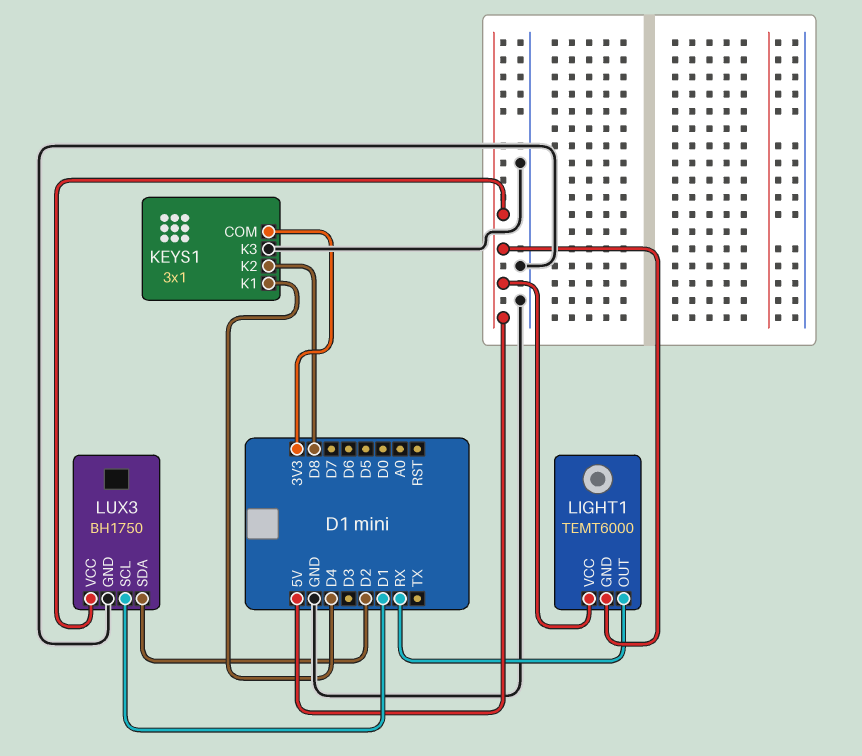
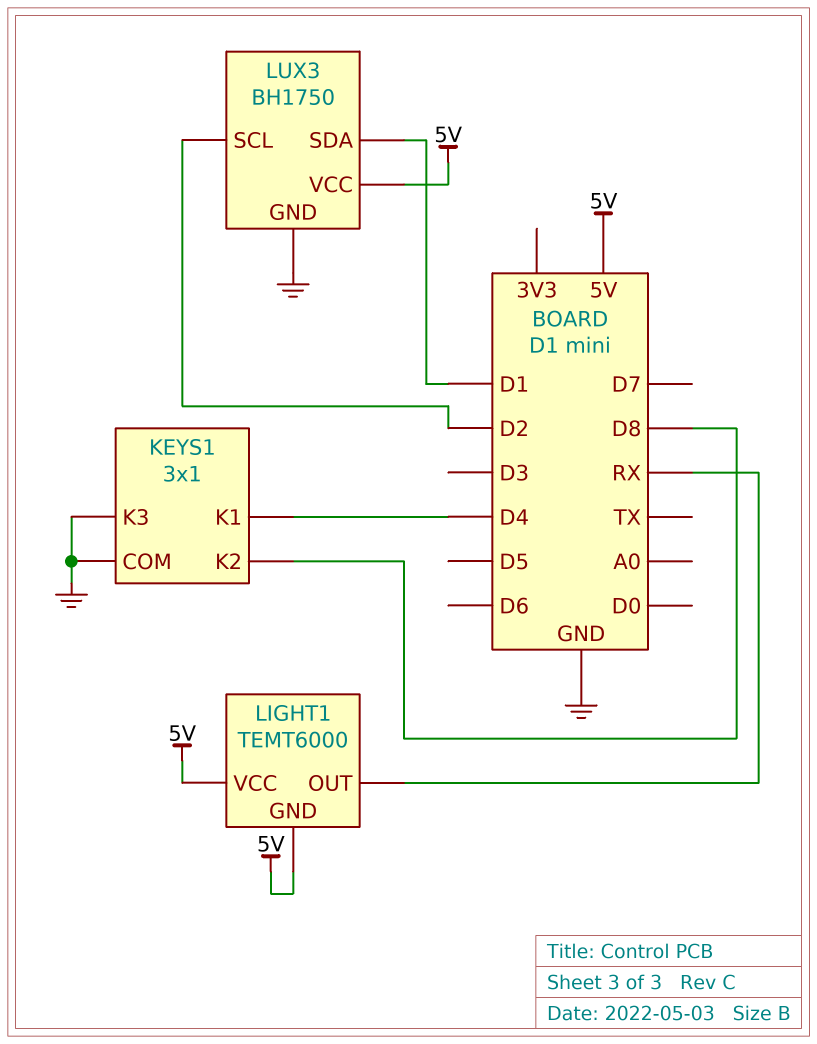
KEYS1 pin COM: 3V3 -> GND
LUX3 pin SCL: D1 -> D2
LUX3 pin SDA: D2 -> D1

